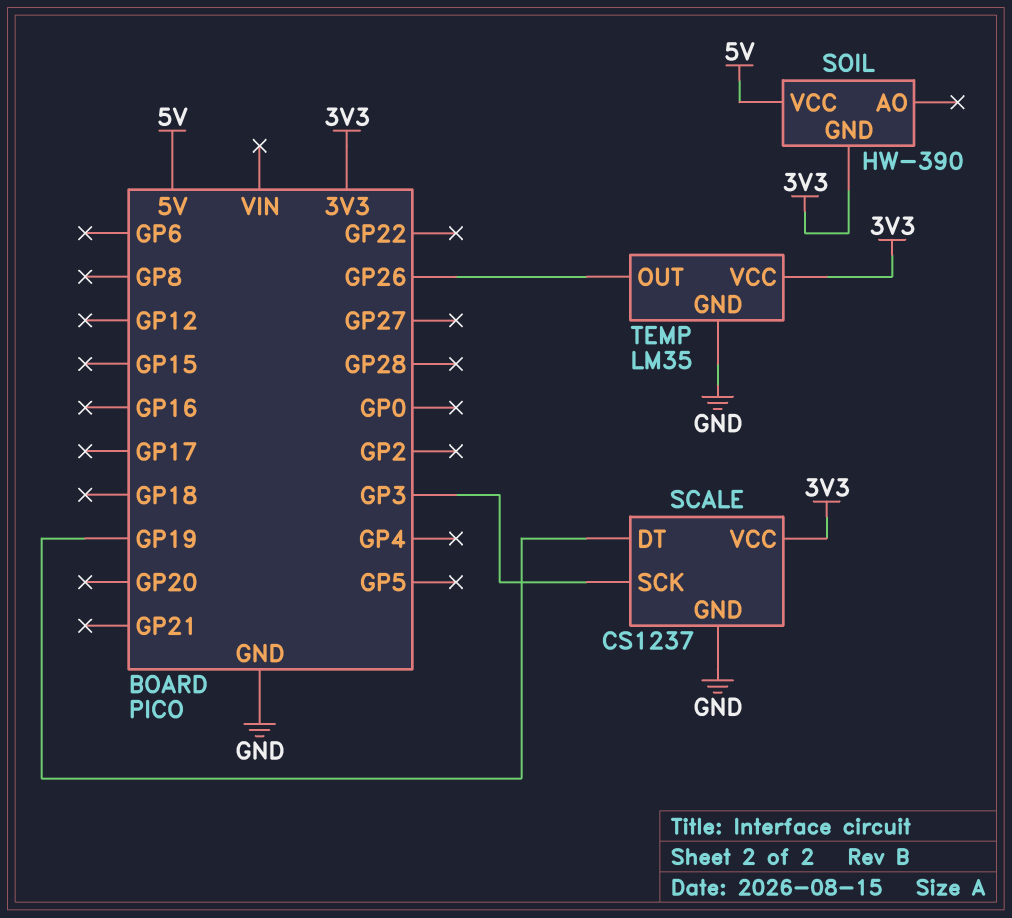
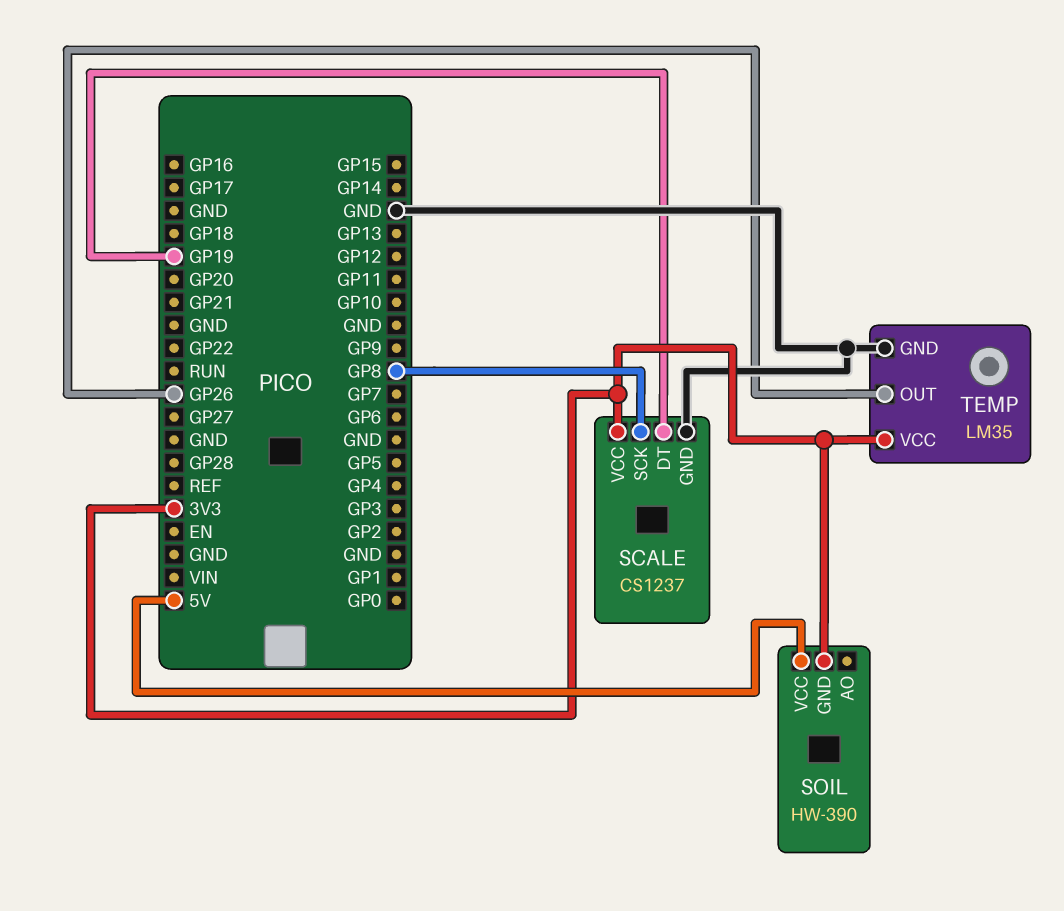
SCALE pin SCK: GP3 -> GP8

